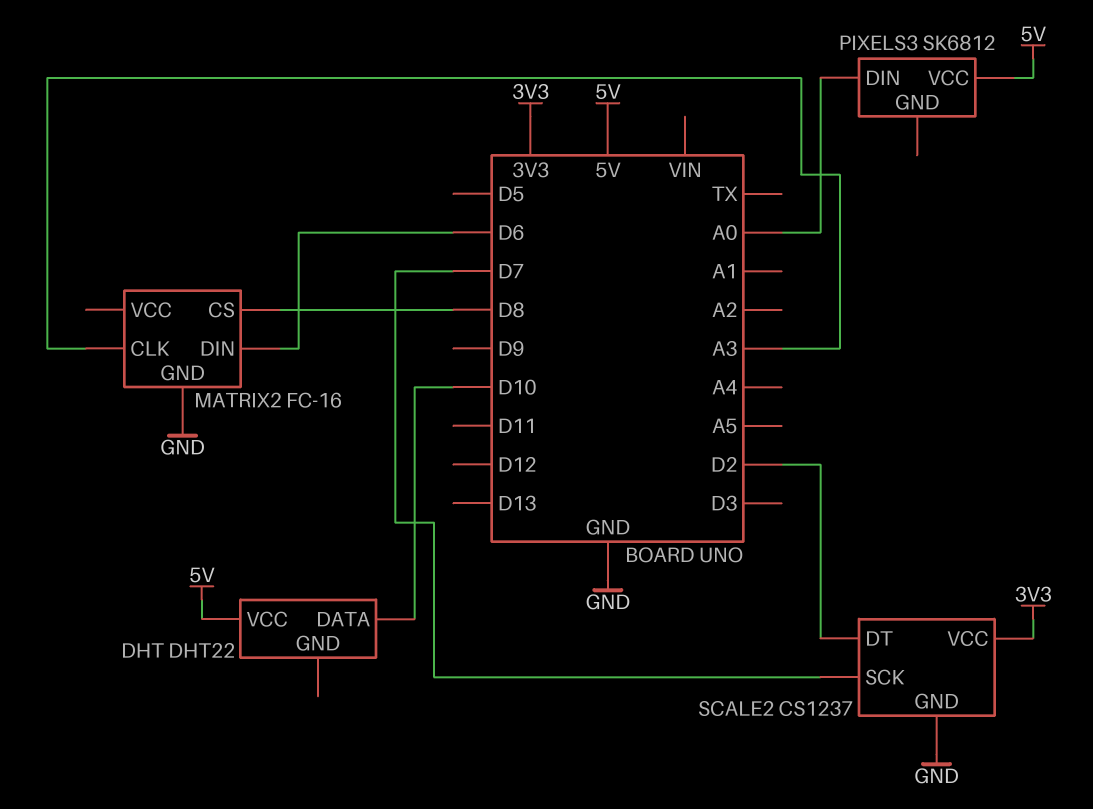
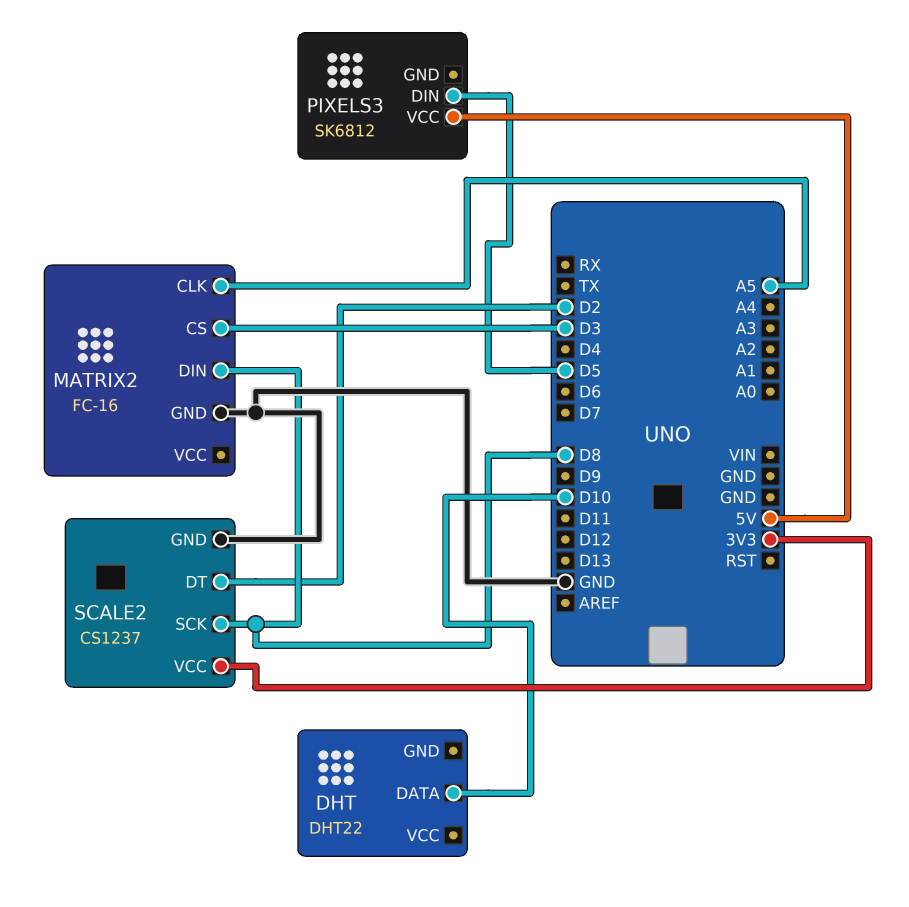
DHT pin VCC: 5V -> none
MATRIX2 pin CLK: A3 -> A5
MATRIX2 pin CS: D8 -> D3
MATRIX2 pin DIN: D6 -> D8
PIXELS3 pin DIN: A0 -> D5
SCALE2 pin SCK: D7 -> D8

